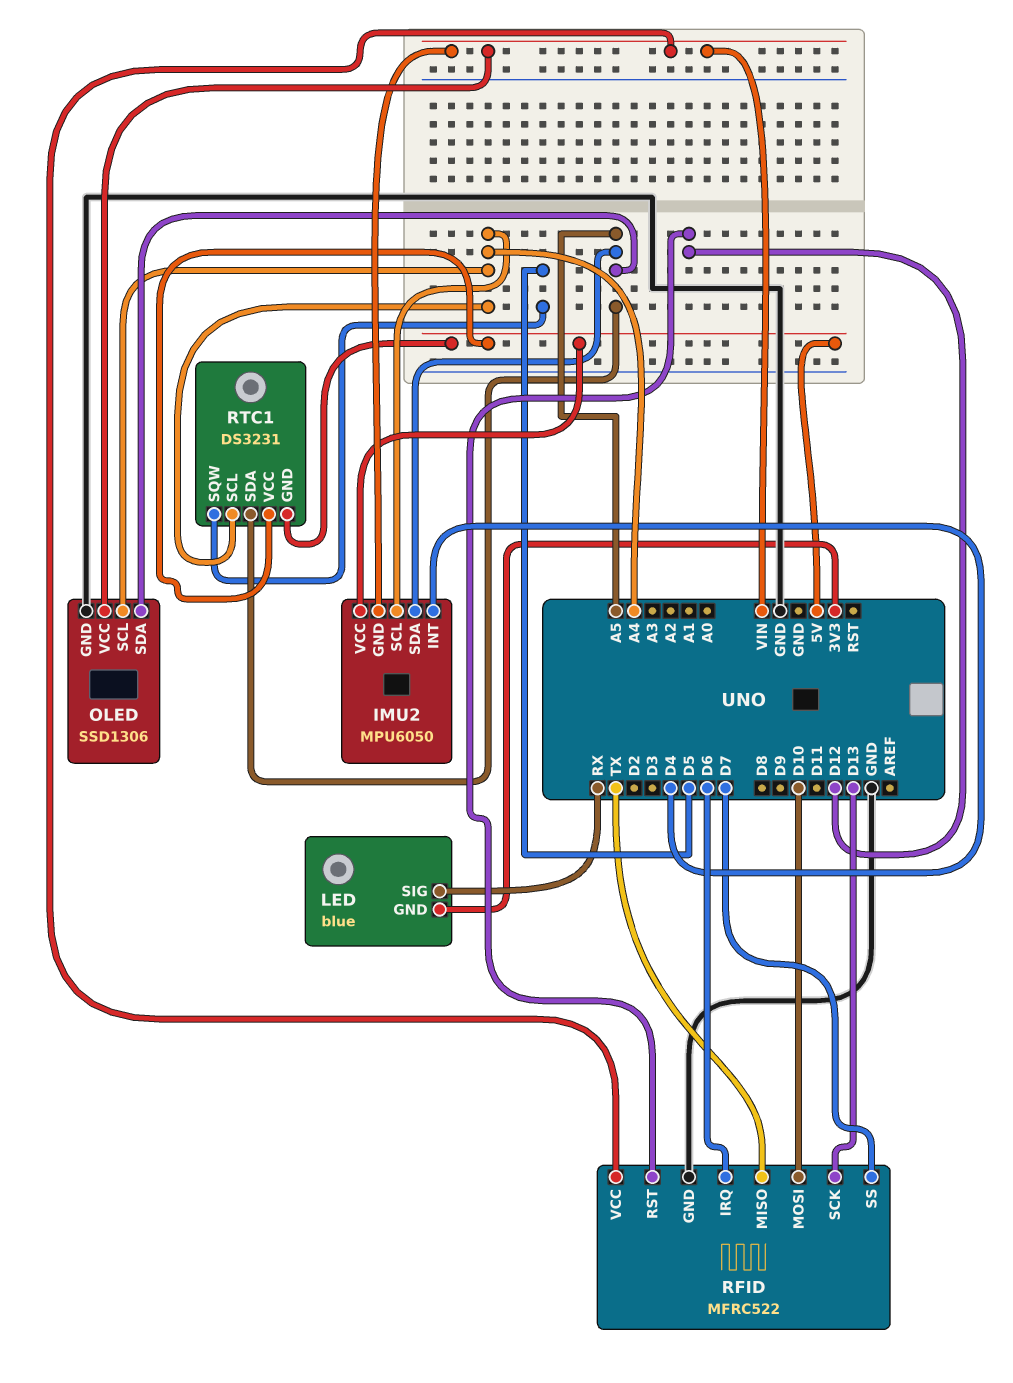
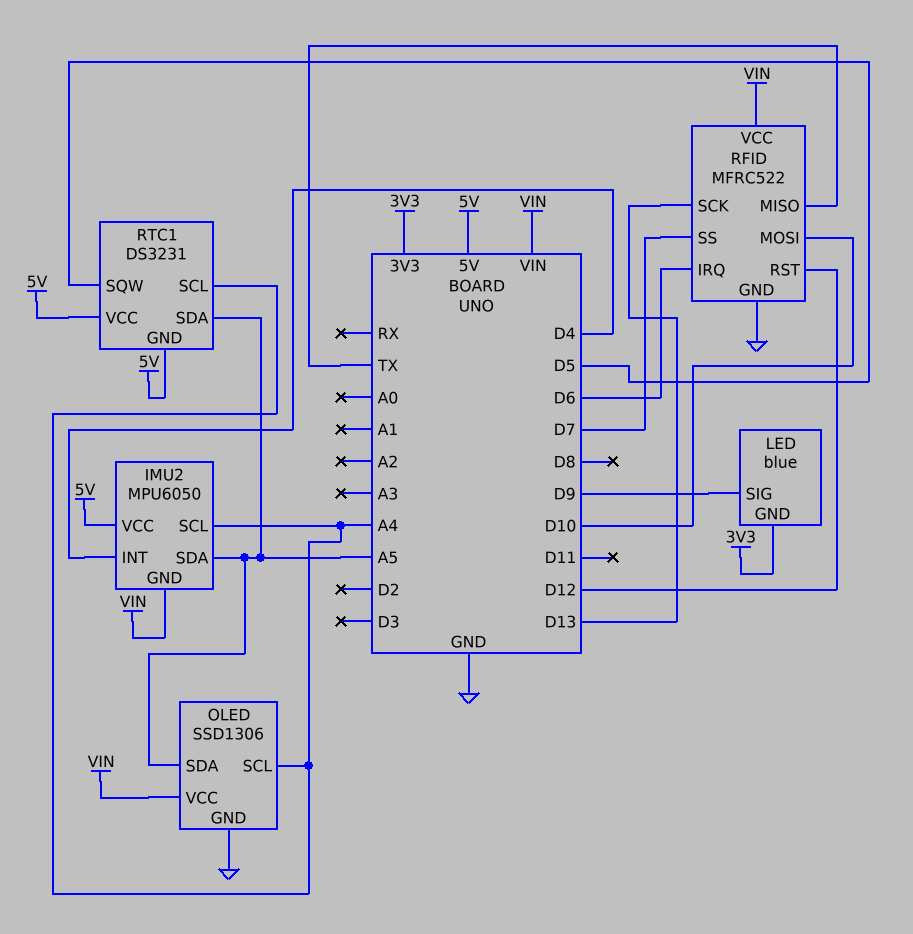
LED pin SIG: RX -> D9

